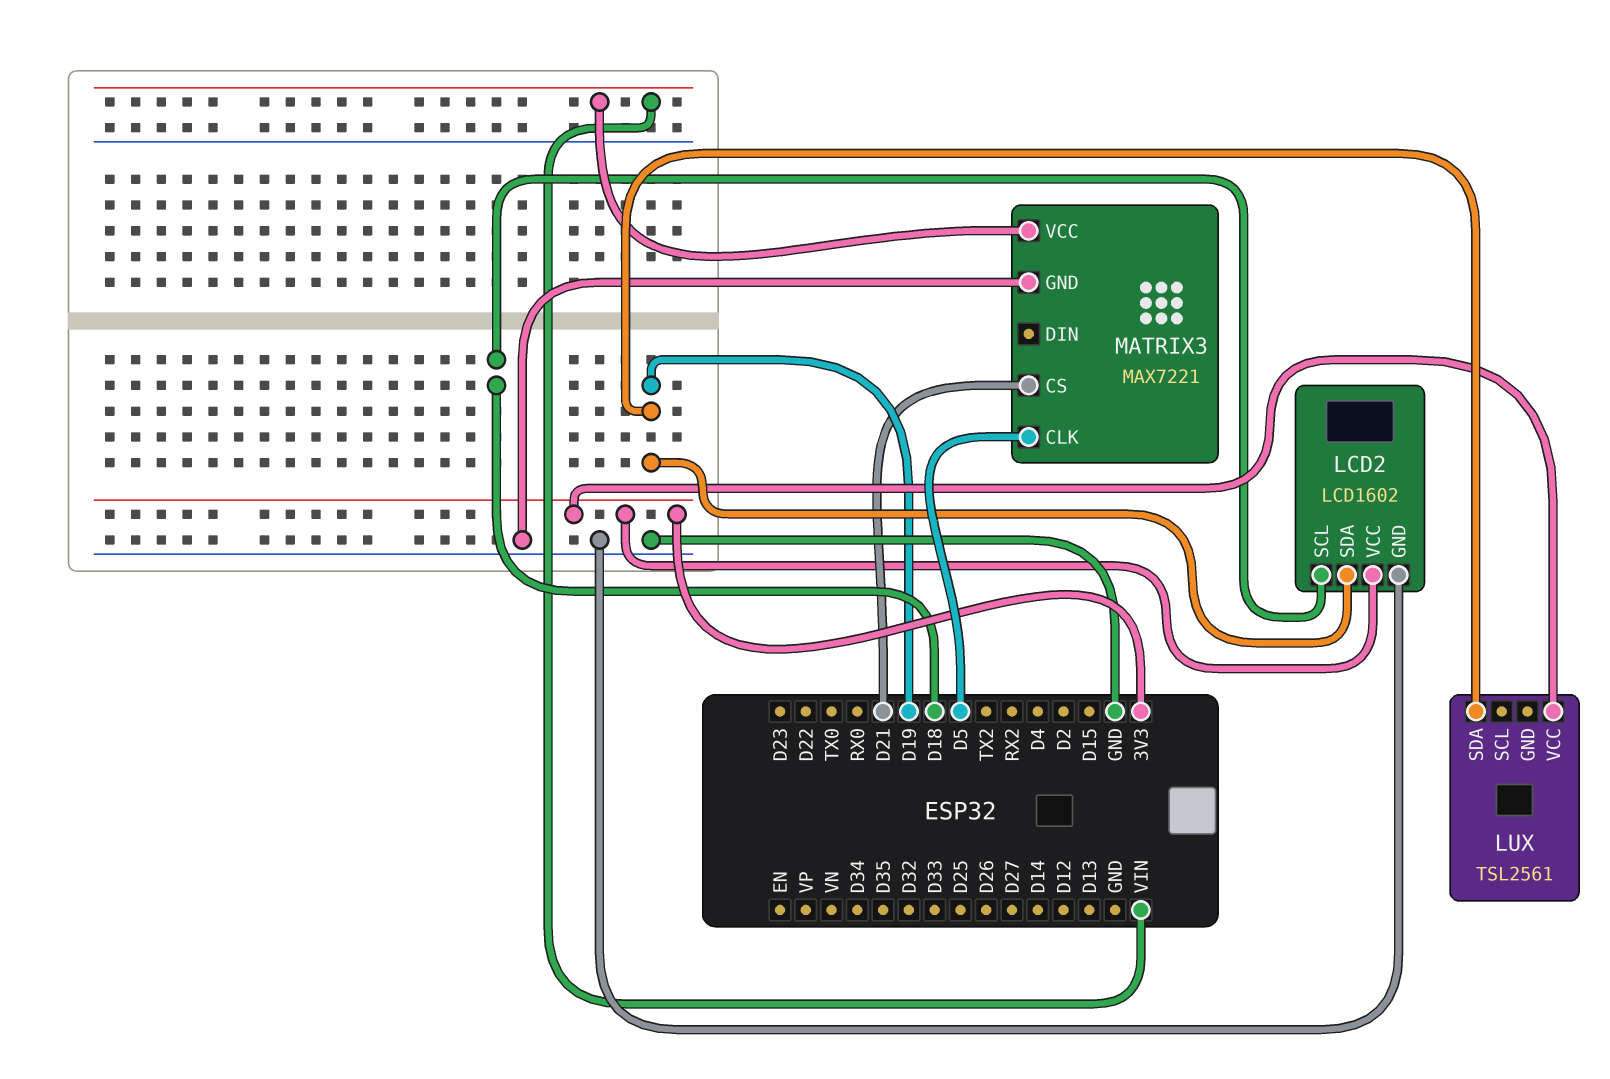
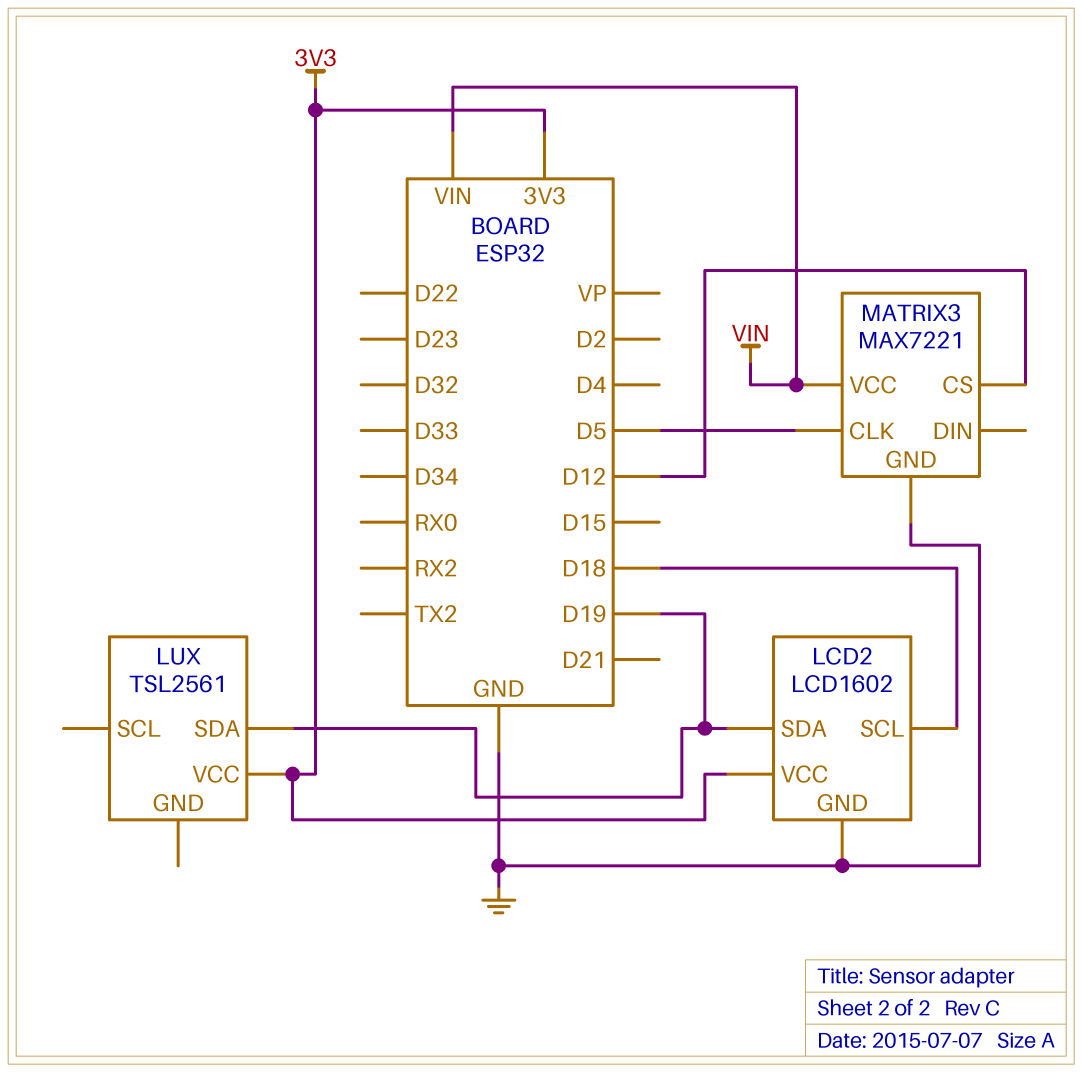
MATRIX3 pin CS: D21 -> D12

